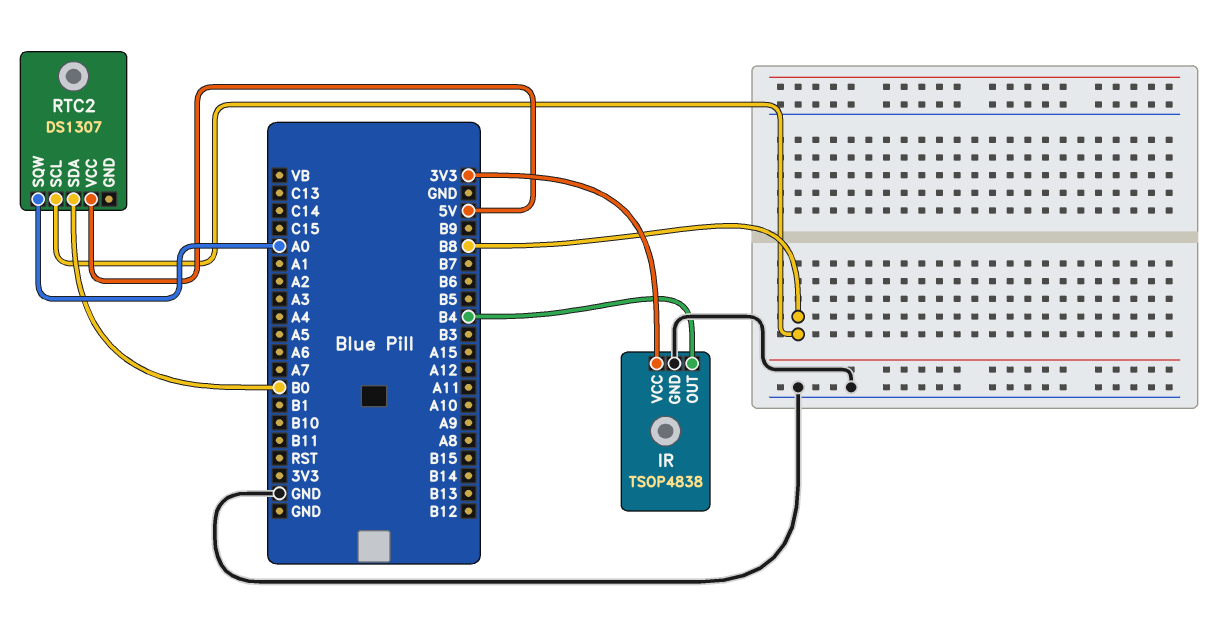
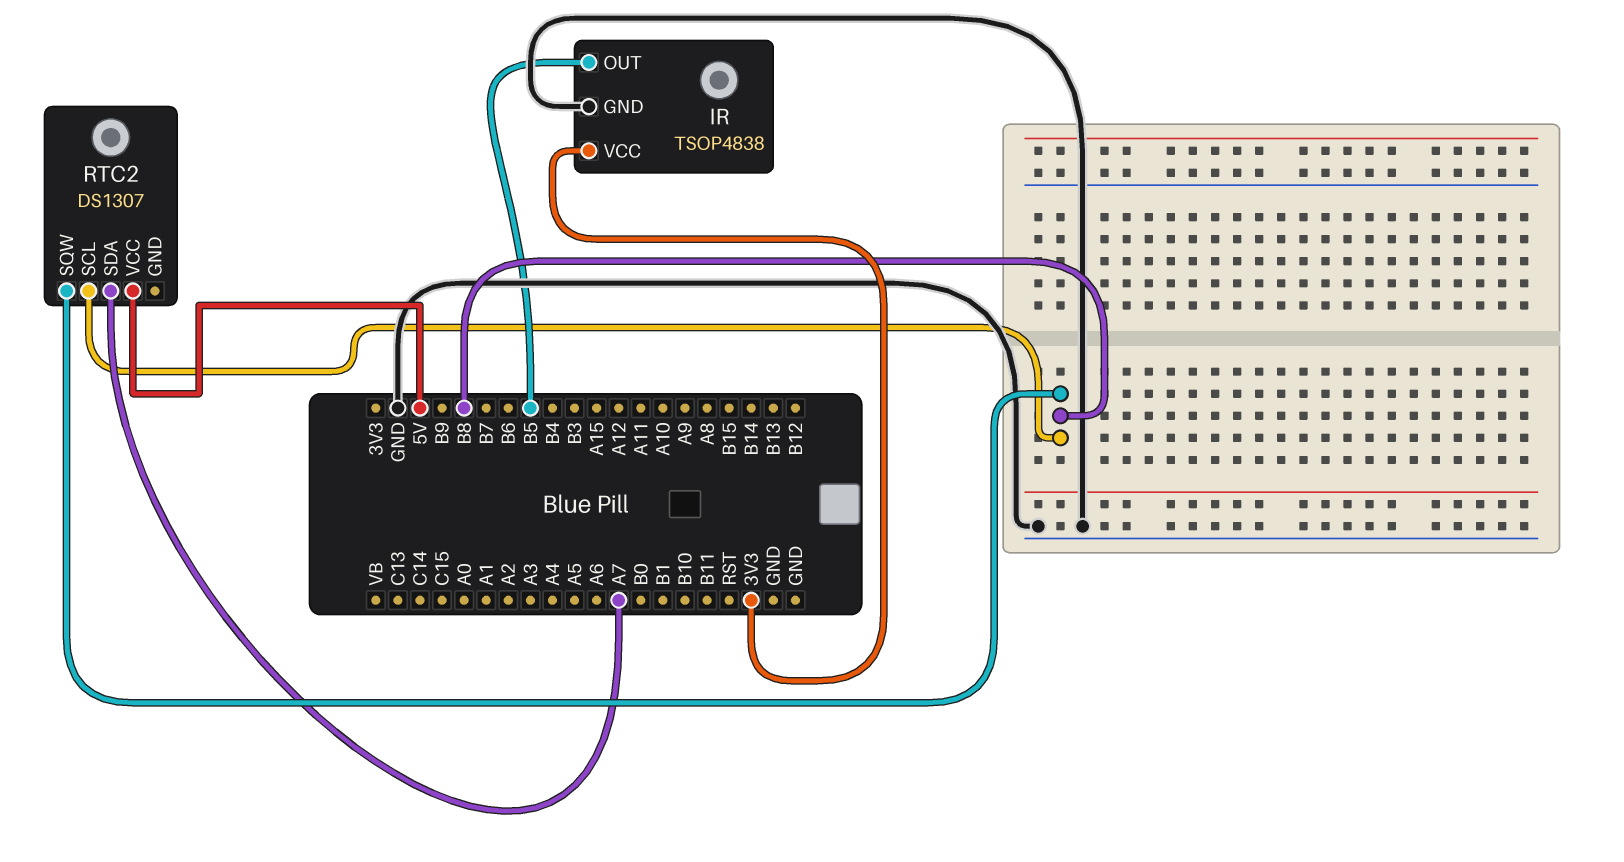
IR pin OUT: B4 -> B5
RTC2 pin SDA: B0 -> A7
RTC2 pin SQW: A0 -> B8

